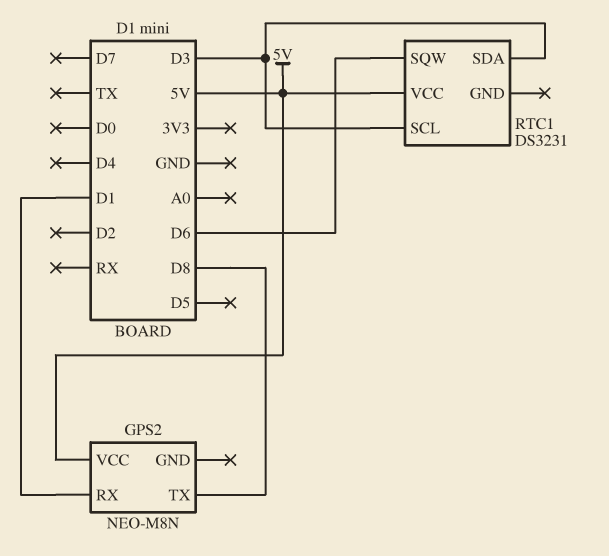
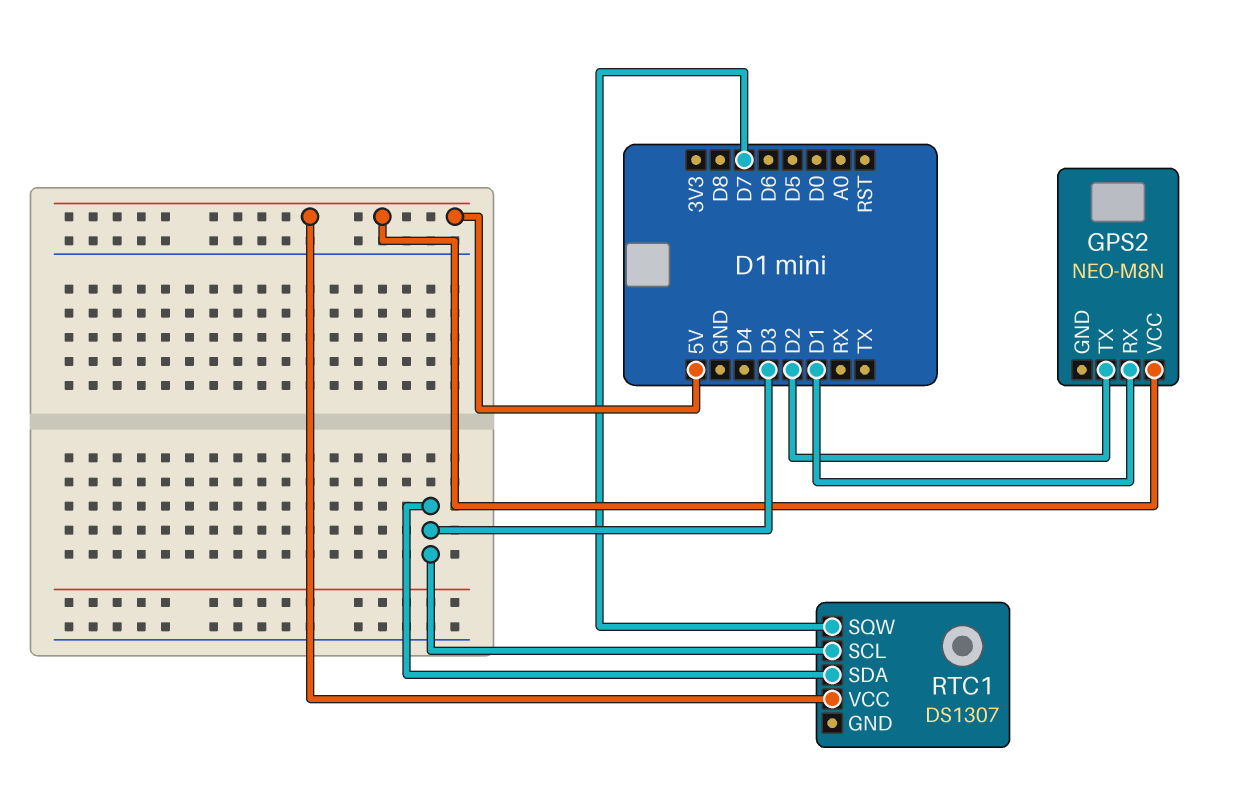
GPS2 pin TX: D8 -> D2
RTC1: DS3231 -> DS1307
RTC1 pin SQW: D6 -> D7

